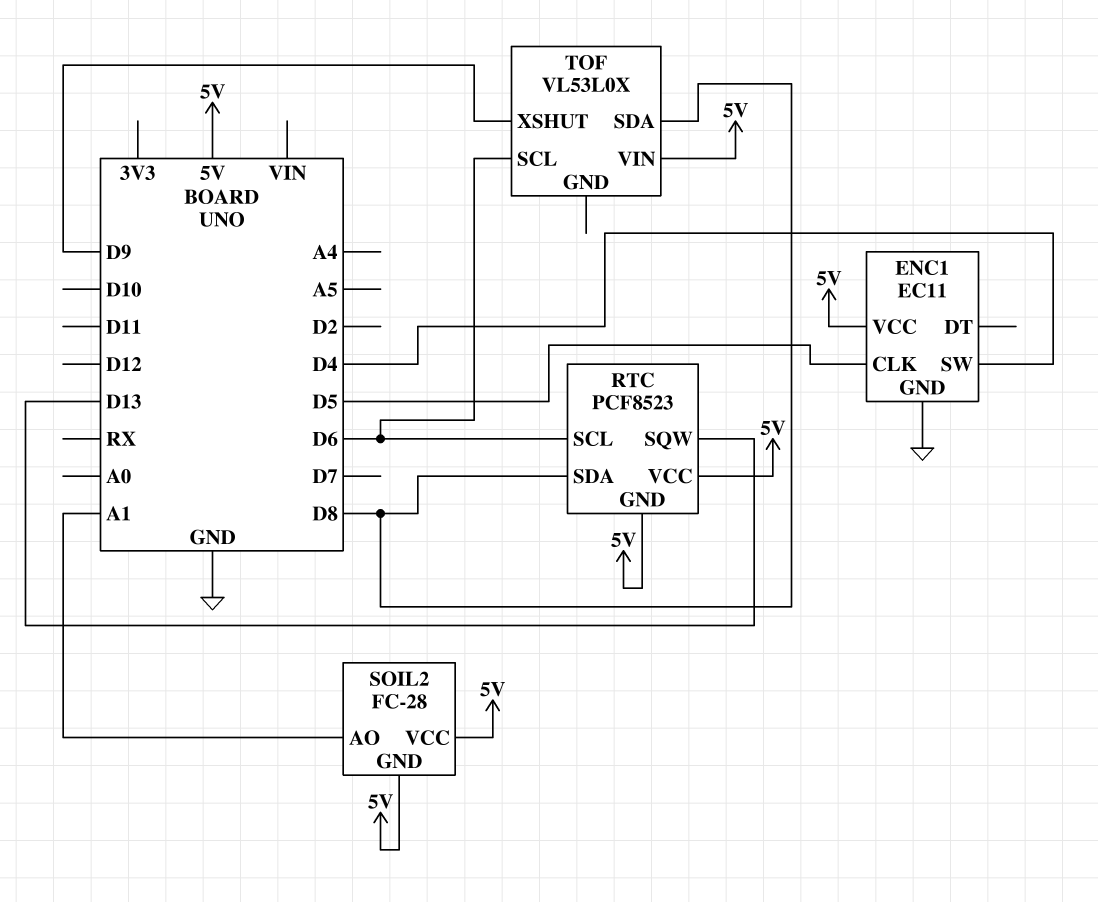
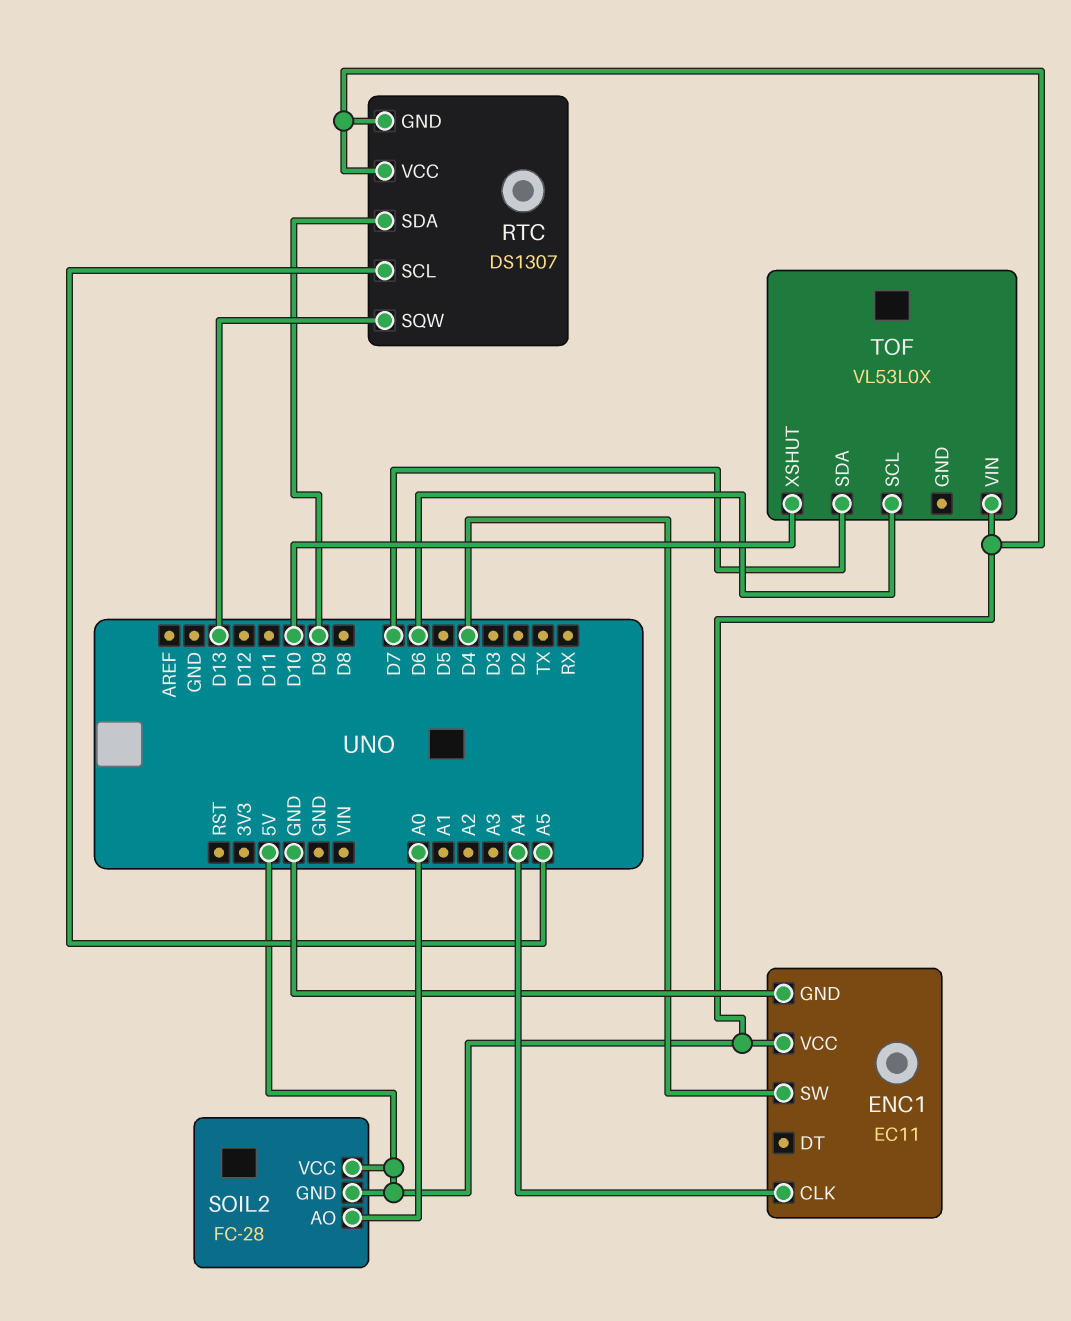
ENC1 pin CLK: D5 -> A4
RTC: PCF8523 -> DS1307
RTC pin SCL: D6 -> A5
RTC pin SDA: D8 -> D9
SOIL2 pin AO: A1 -> A0
TOF pin SDA: D8 -> D7
TOF pin XSHUT: D9 -> D10

